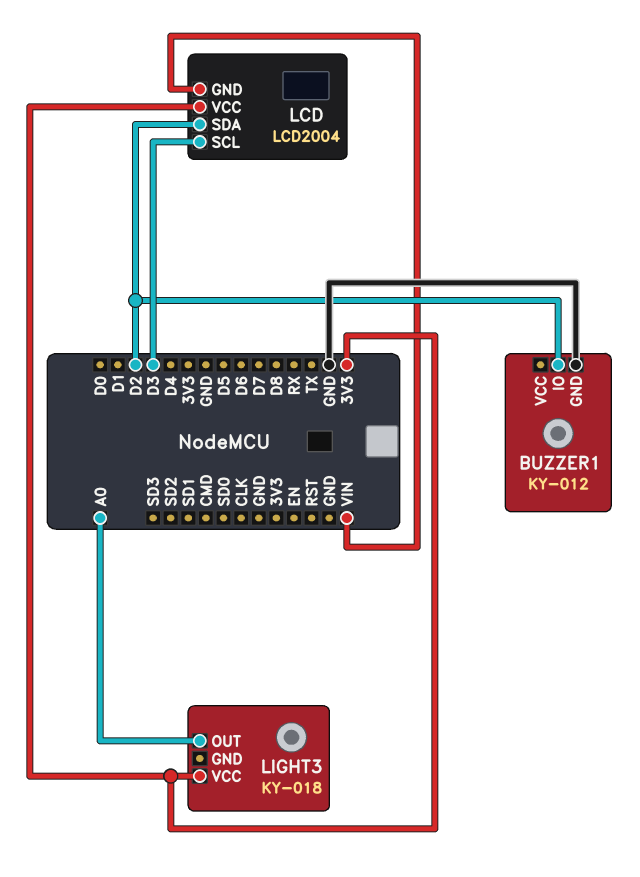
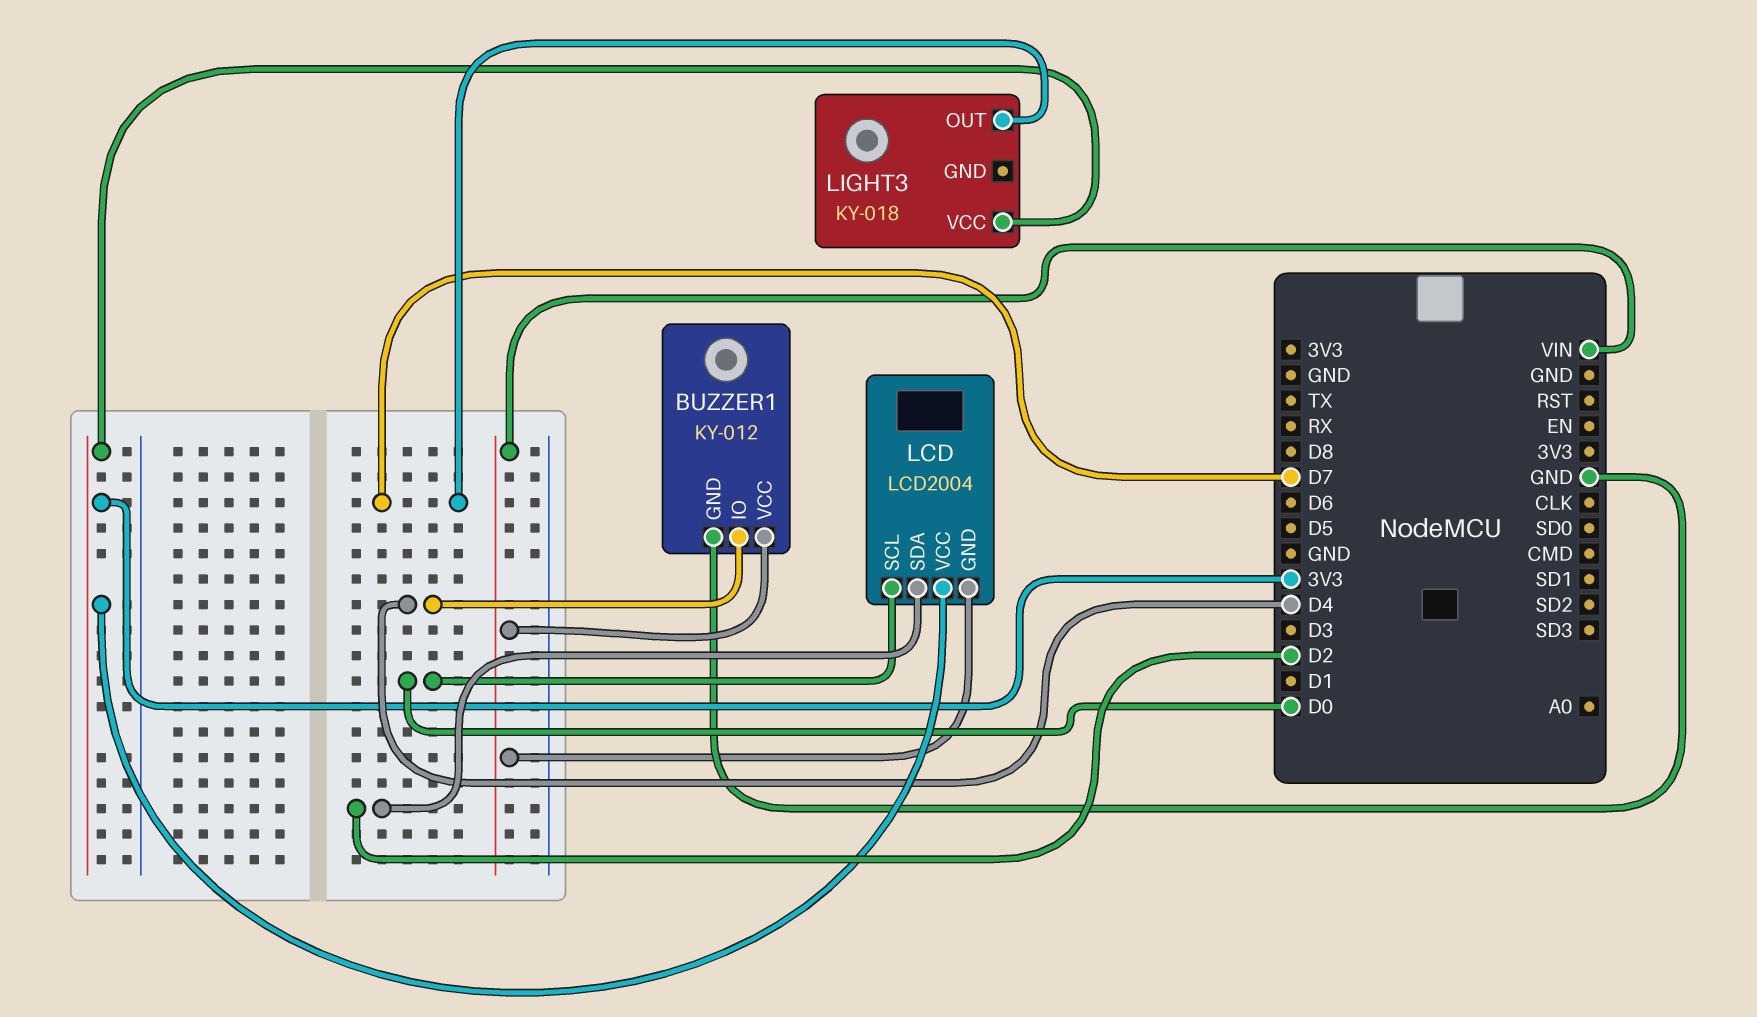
BUZZER1 pin IO: D2 -> D4
BUZZER1 pin VCC: none -> VIN
LCD pin SCL: D3 -> D0
LIGHT3 pin OUT: A0 -> D7

